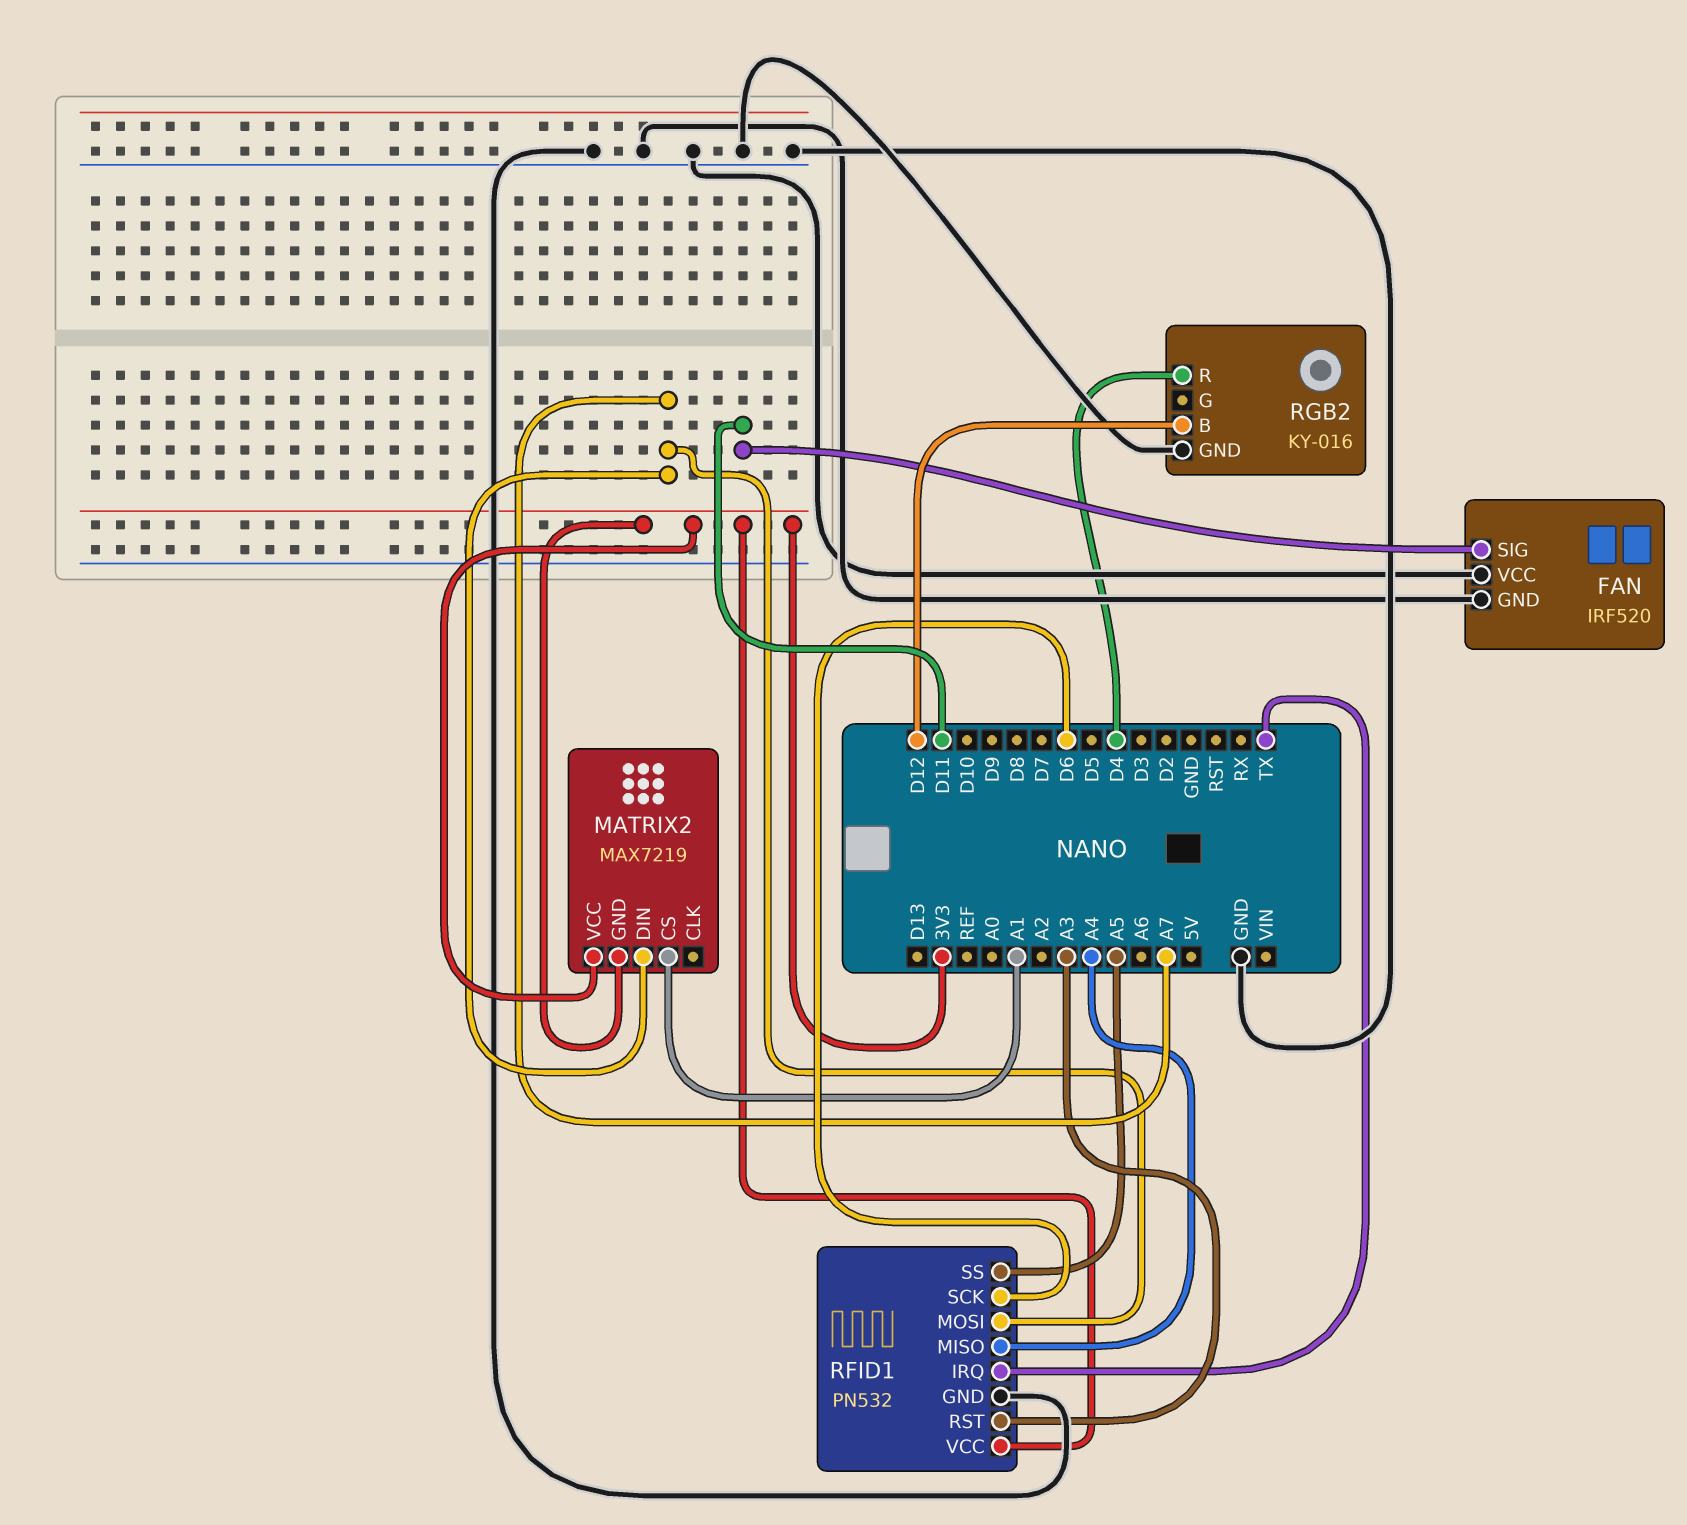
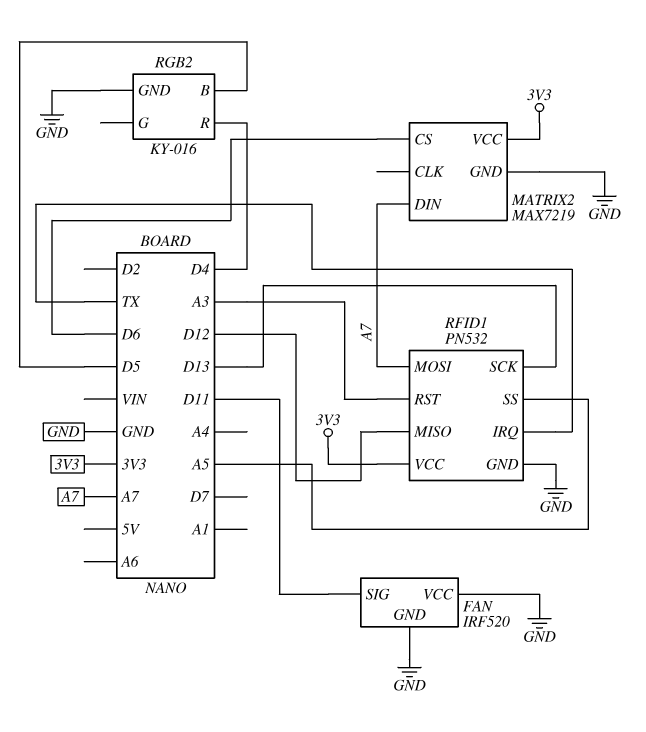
MATRIX2 pin CS: A1 -> D6
MATRIX2 pin GND: 3V3 -> GND
RFID1 pin MISO: A4 -> D12
RFID1 pin SCK: D6 -> D13
RGB2 pin B: D12 -> D5

